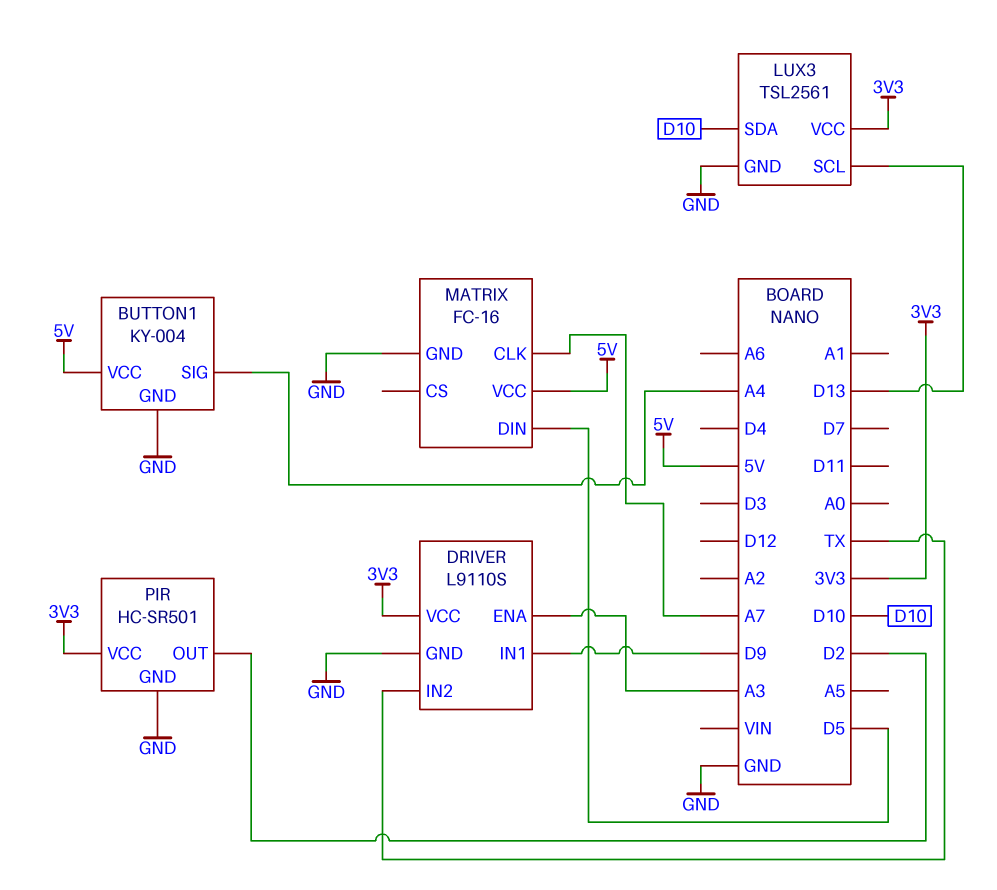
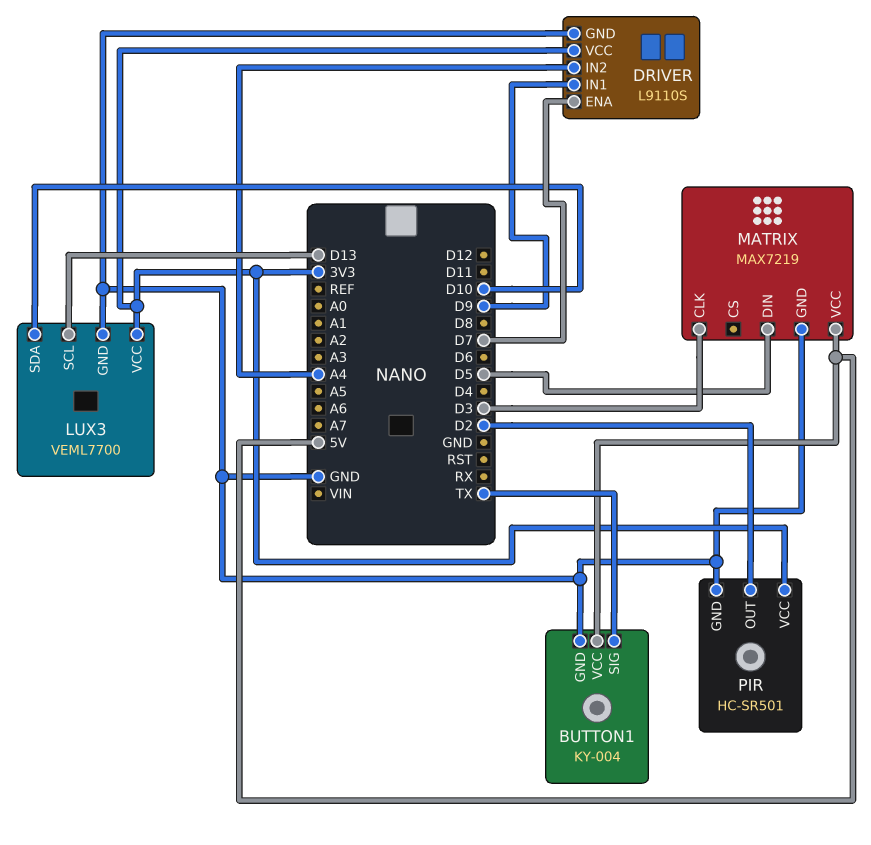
BUTTON1 pin SIG: A4 -> TX
DRIVER pin ENA: A3 -> D7
DRIVER pin IN2: TX -> A4
LUX3: TSL2561 -> VEML7700
MATRIX: FC-16 -> MAX7219
MATRIX pin CLK: A7 -> D3

